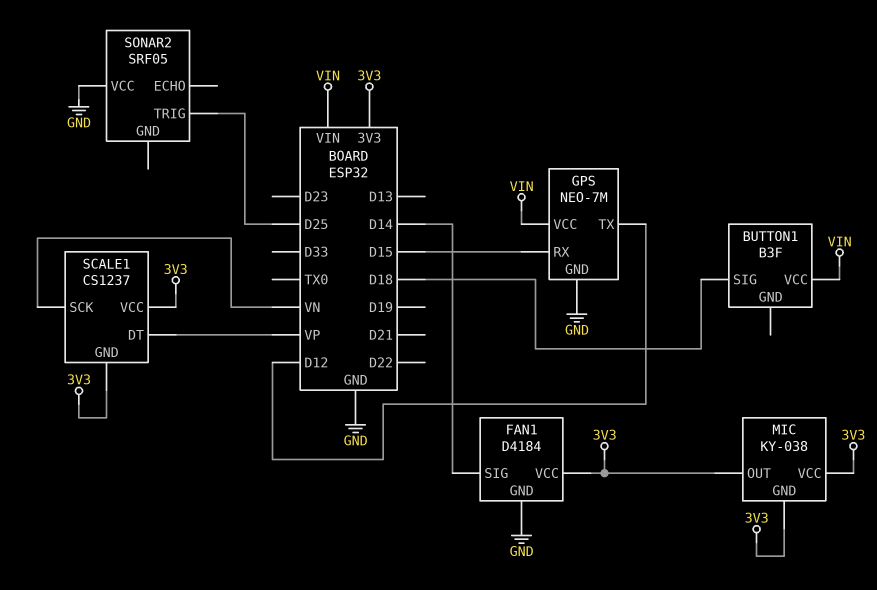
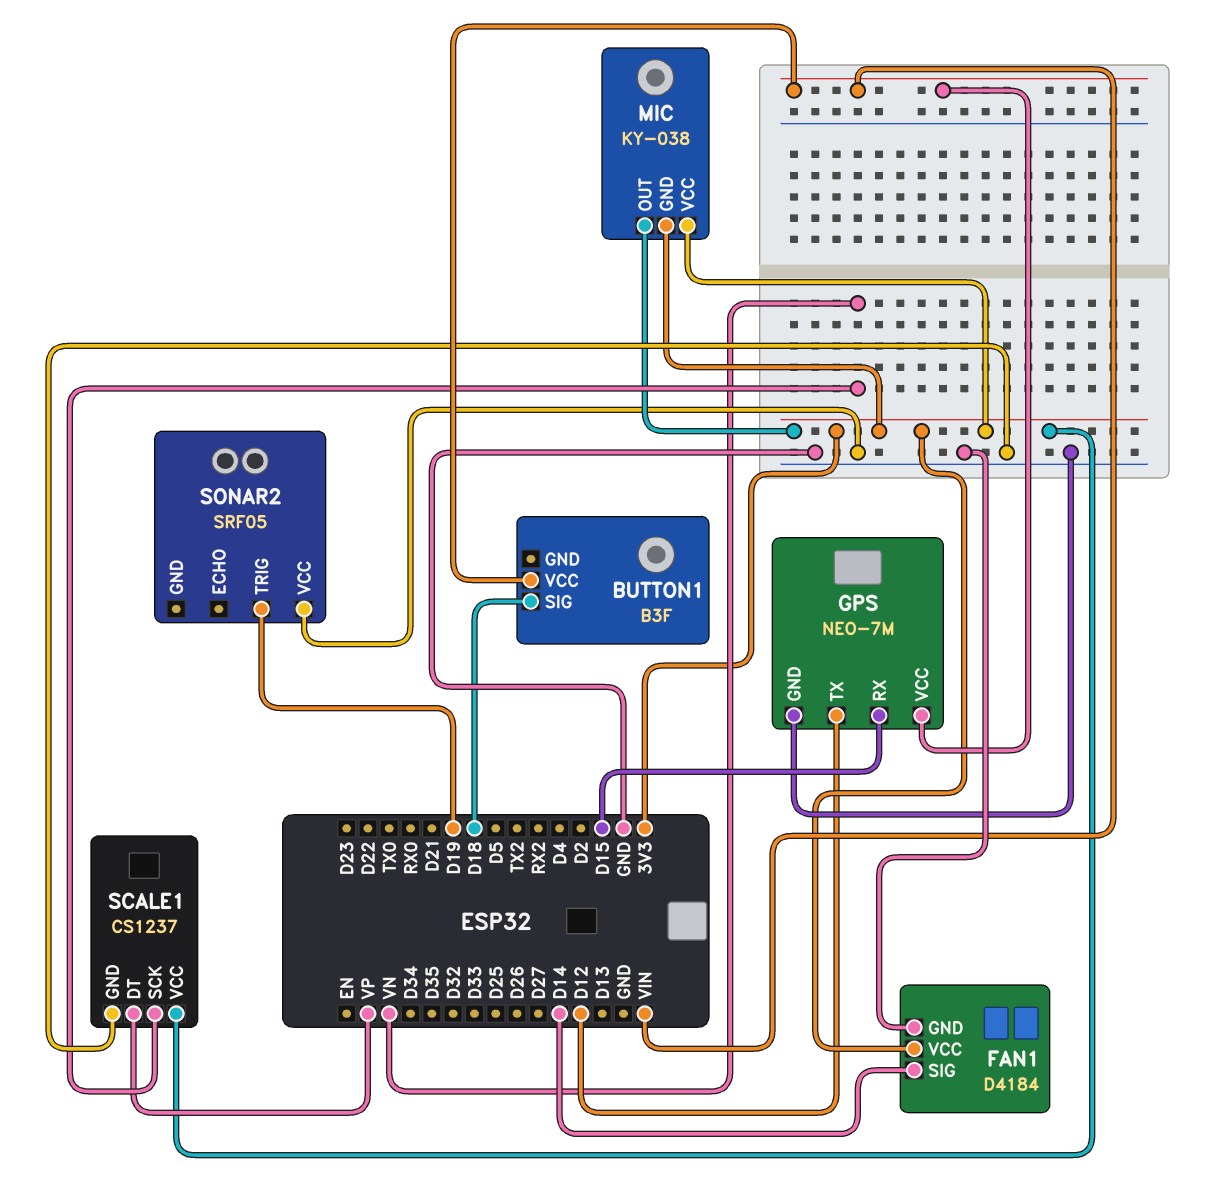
SCALE1 pin GND: 3V3 -> GND
SONAR2 pin TRIG: D25 -> D19

